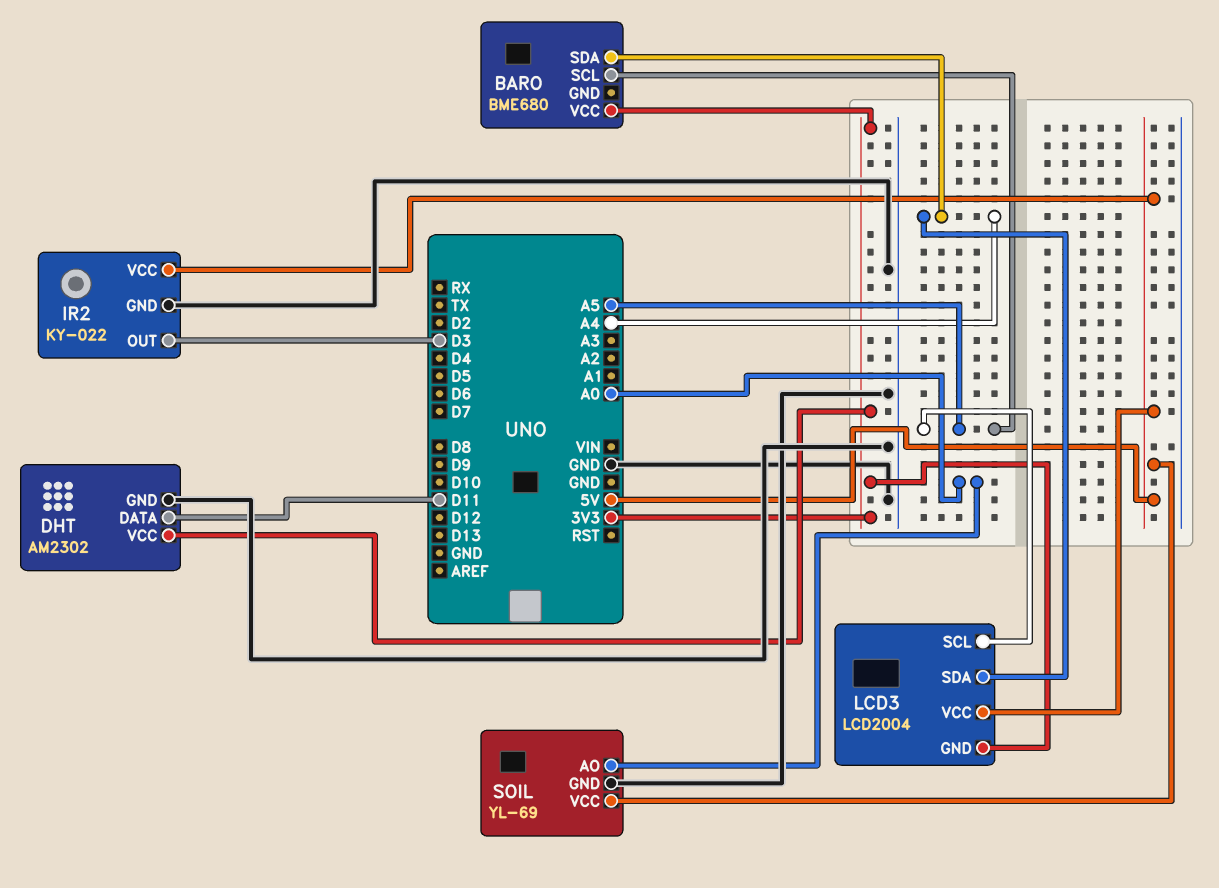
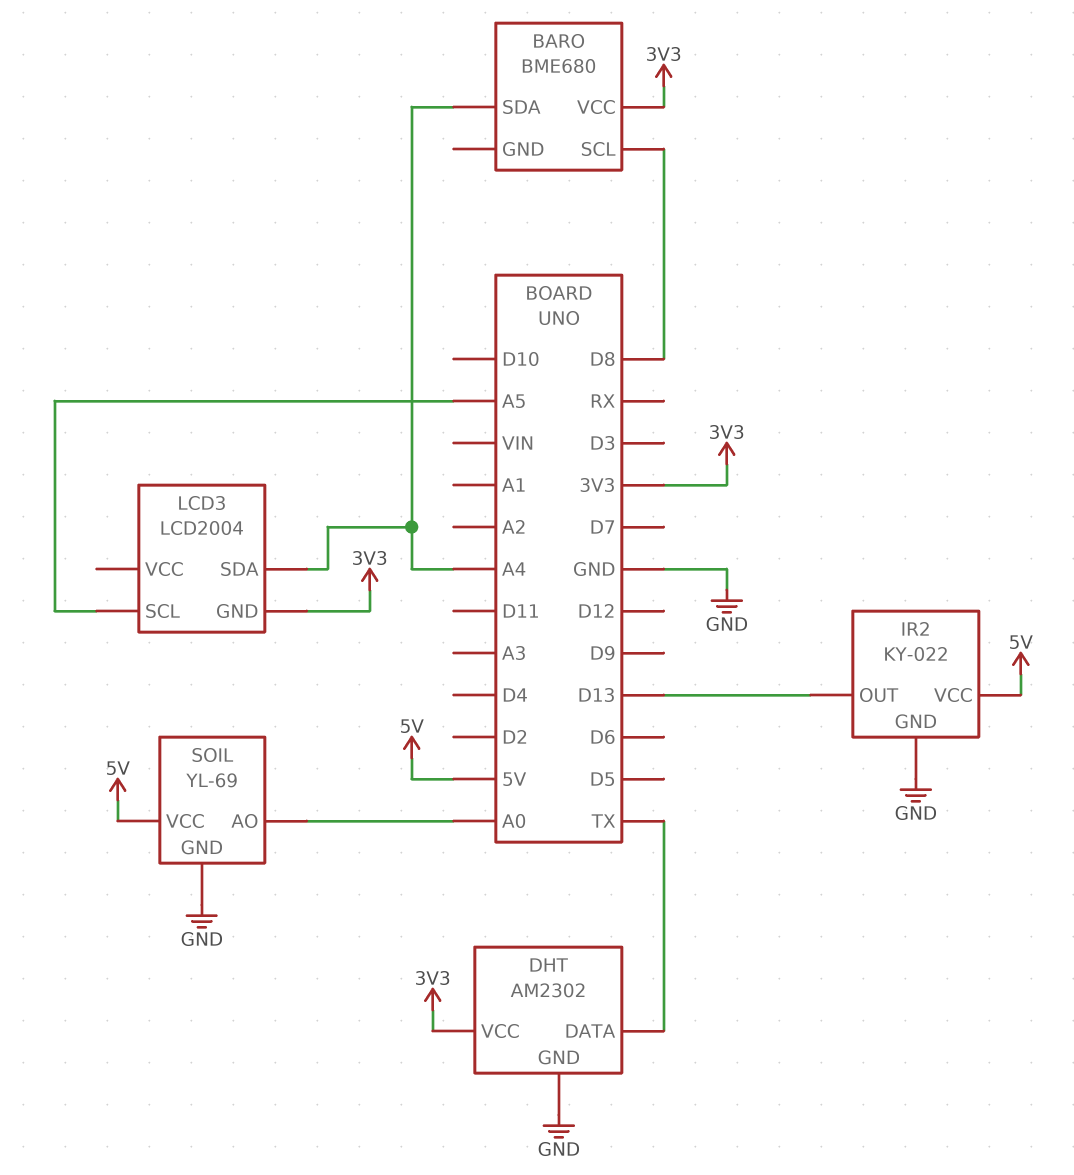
BARO pin SCL: A5 -> D8
DHT pin DATA: D11 -> TX
IR2 pin OUT: D3 -> D13
LCD3 pin VCC: 5V -> none

